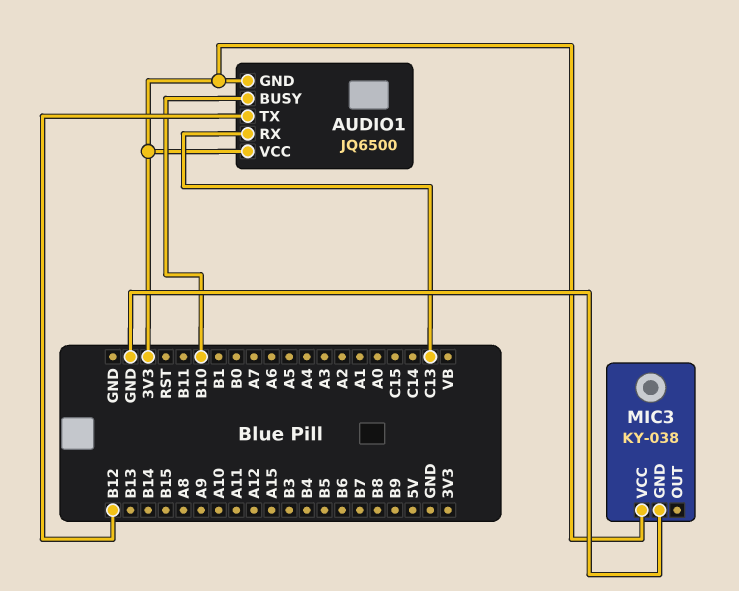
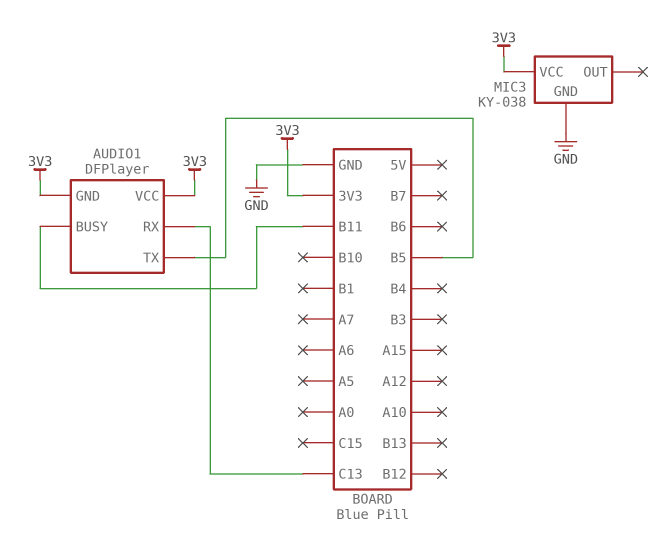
AUDIO1: JQ6500 -> DFPlayer
AUDIO1 pin BUSY: B10 -> B11
AUDIO1 pin TX: B12 -> B5

